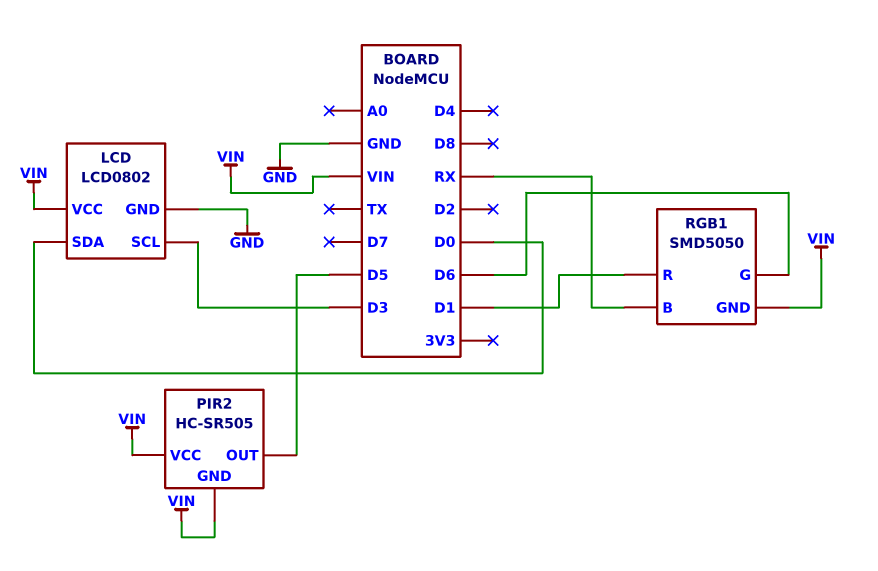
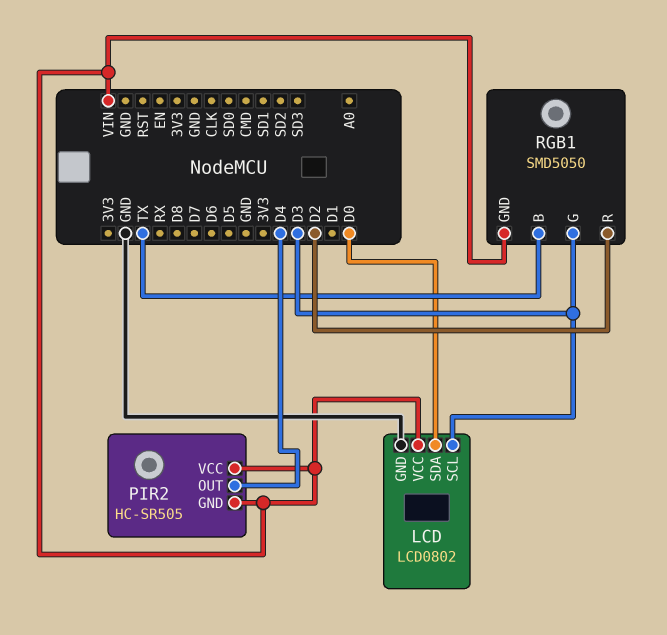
PIR2 pin OUT: D5 -> D4
RGB1 pin B: RX -> TX
RGB1 pin G: D6 -> D3
RGB1 pin R: D1 -> D2

